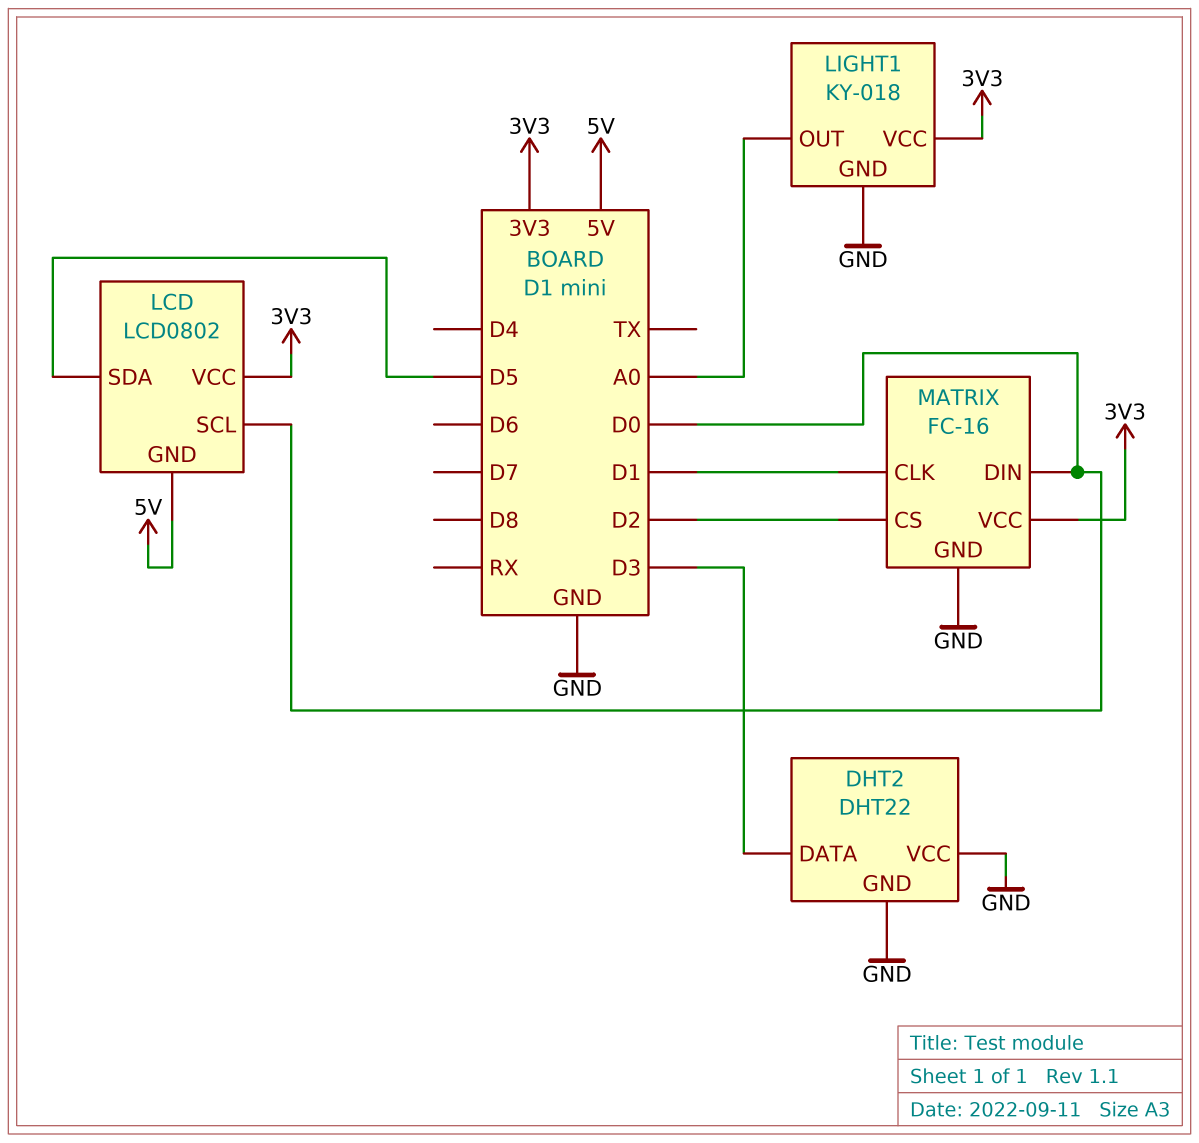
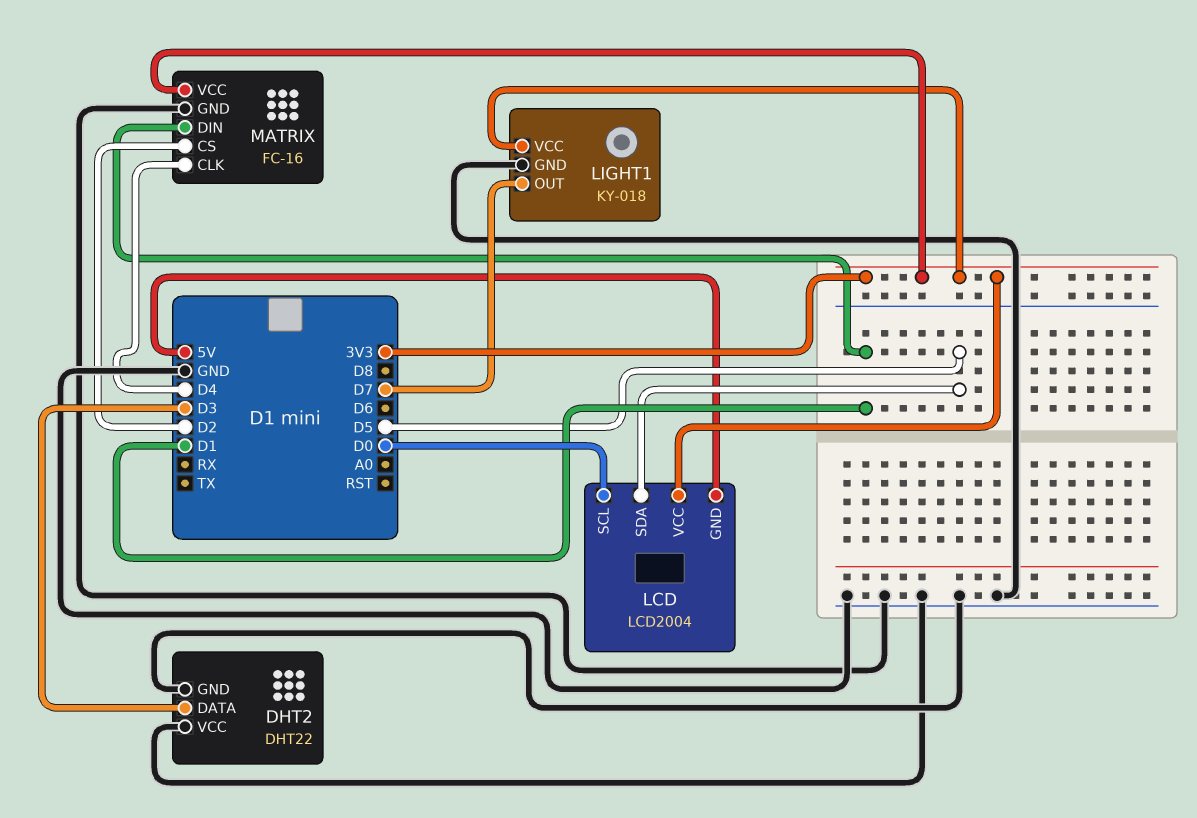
LCD: LCD0802 -> LCD2004
LIGHT1 pin OUT: A0 -> D7
MATRIX pin CLK: D1 -> D4
MATRIX pin DIN: D0 -> D1

